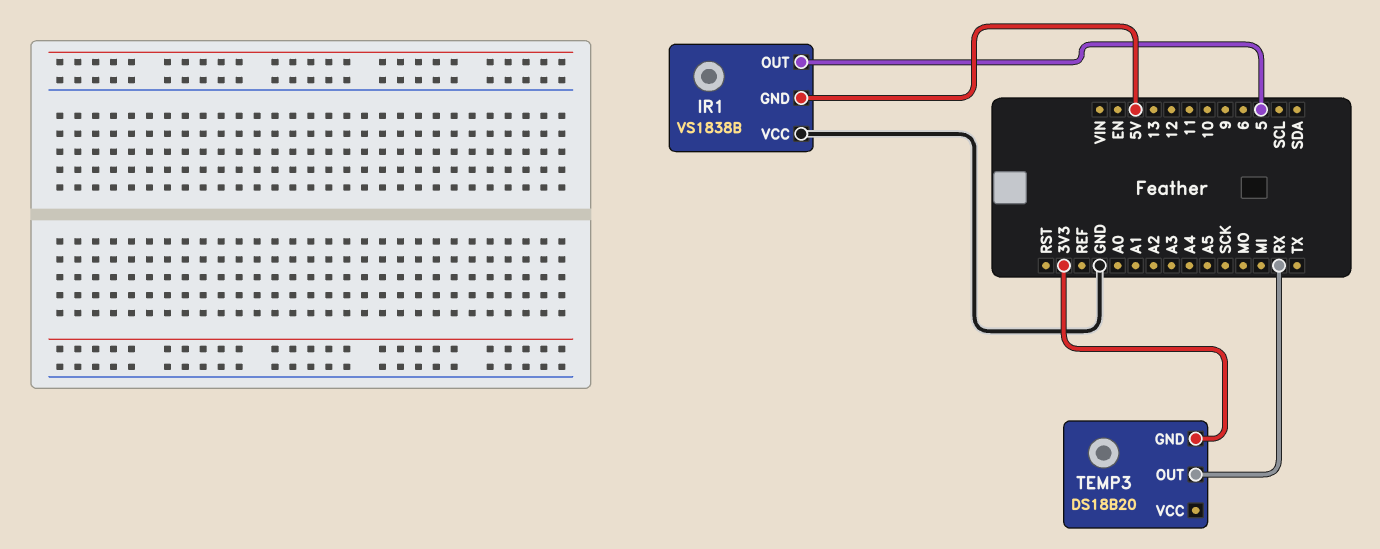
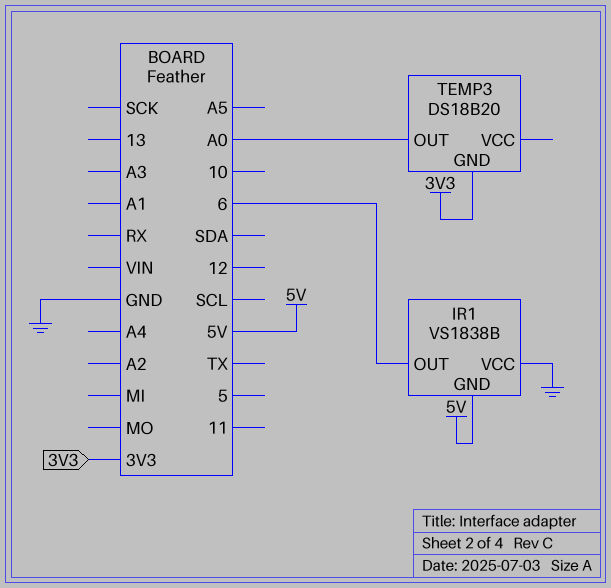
IR1 pin OUT: 5 -> 6
TEMP3 pin OUT: RX -> A0

